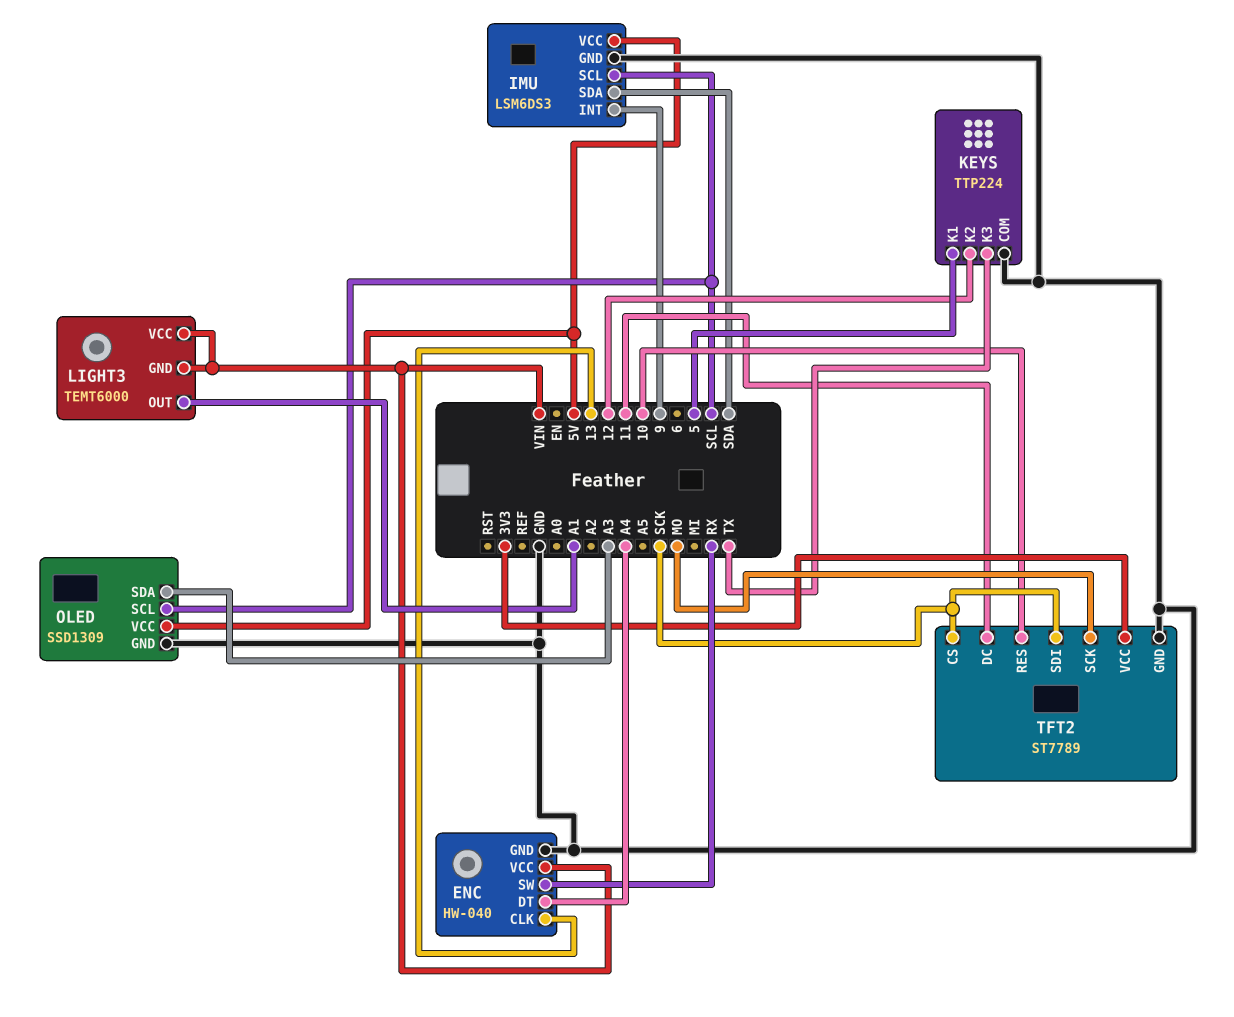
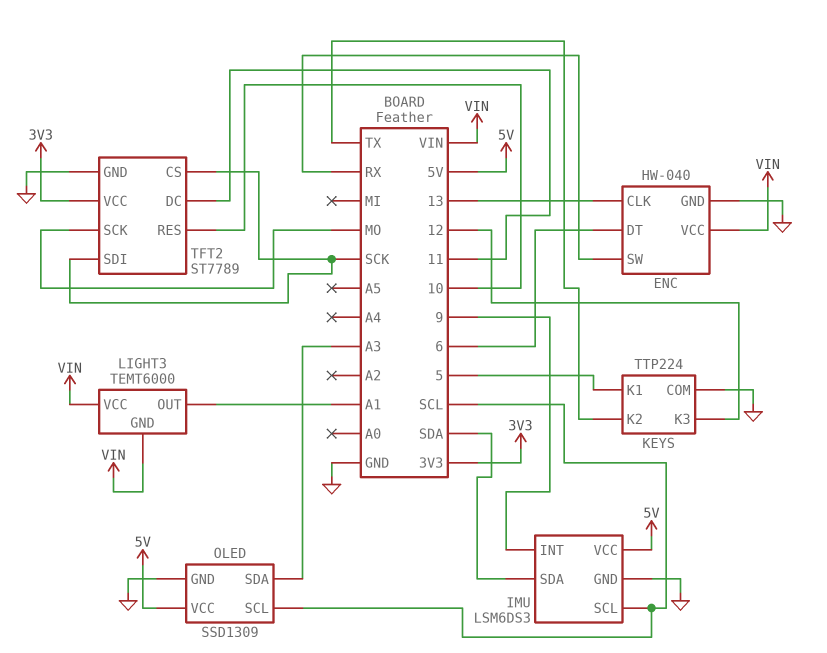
ENC pin DT: A4 -> 6
KEYS pin K2: 12 -> TX
KEYS pin K3: TX -> 12

